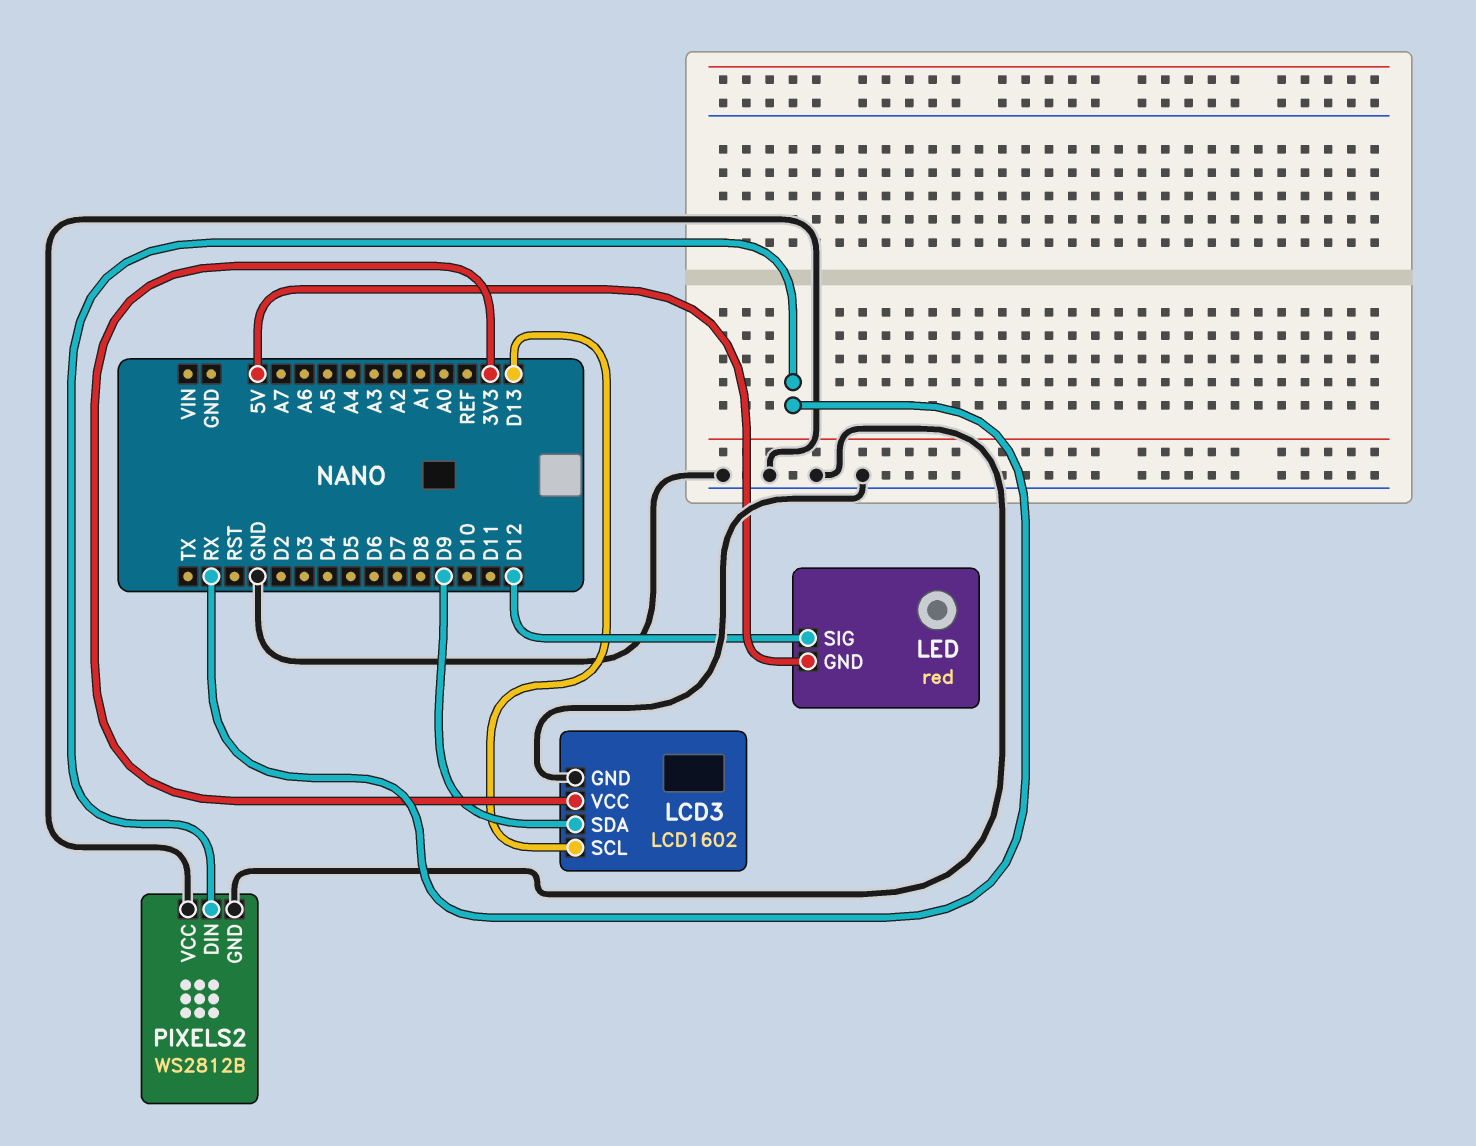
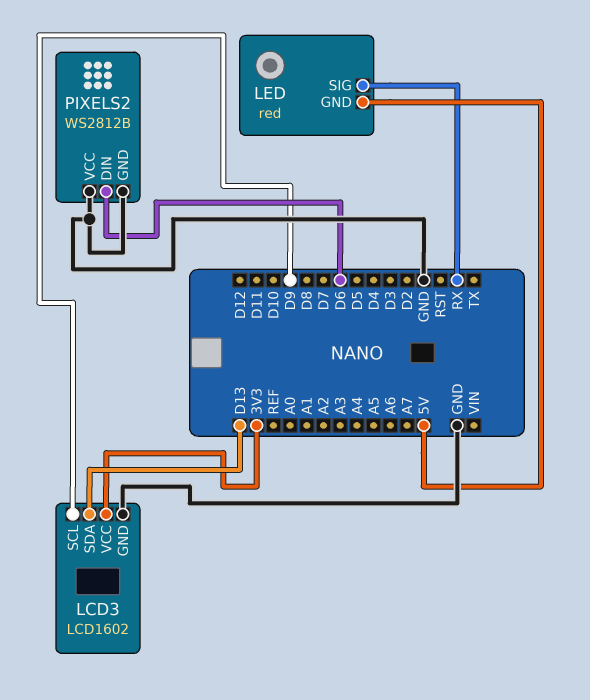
LCD3 pin SCL: D13 -> D9
LCD3 pin SDA: D9 -> D13
LED pin SIG: D12 -> RX
PIXELS2 pin DIN: RX -> D6

